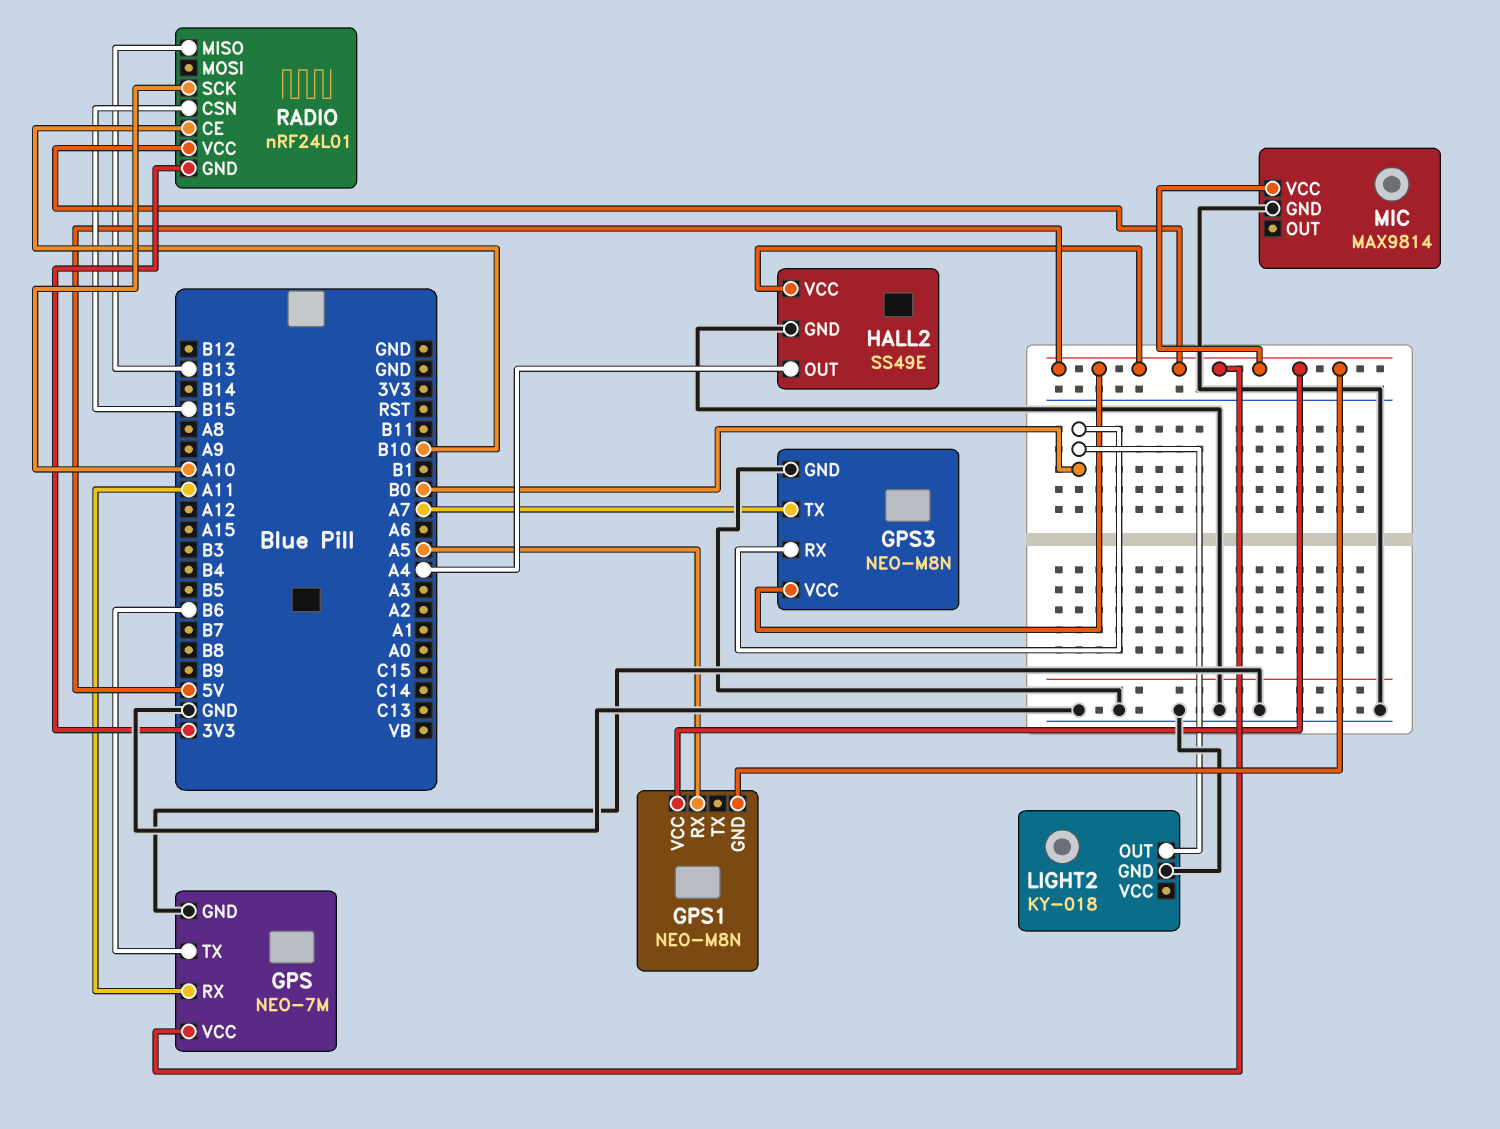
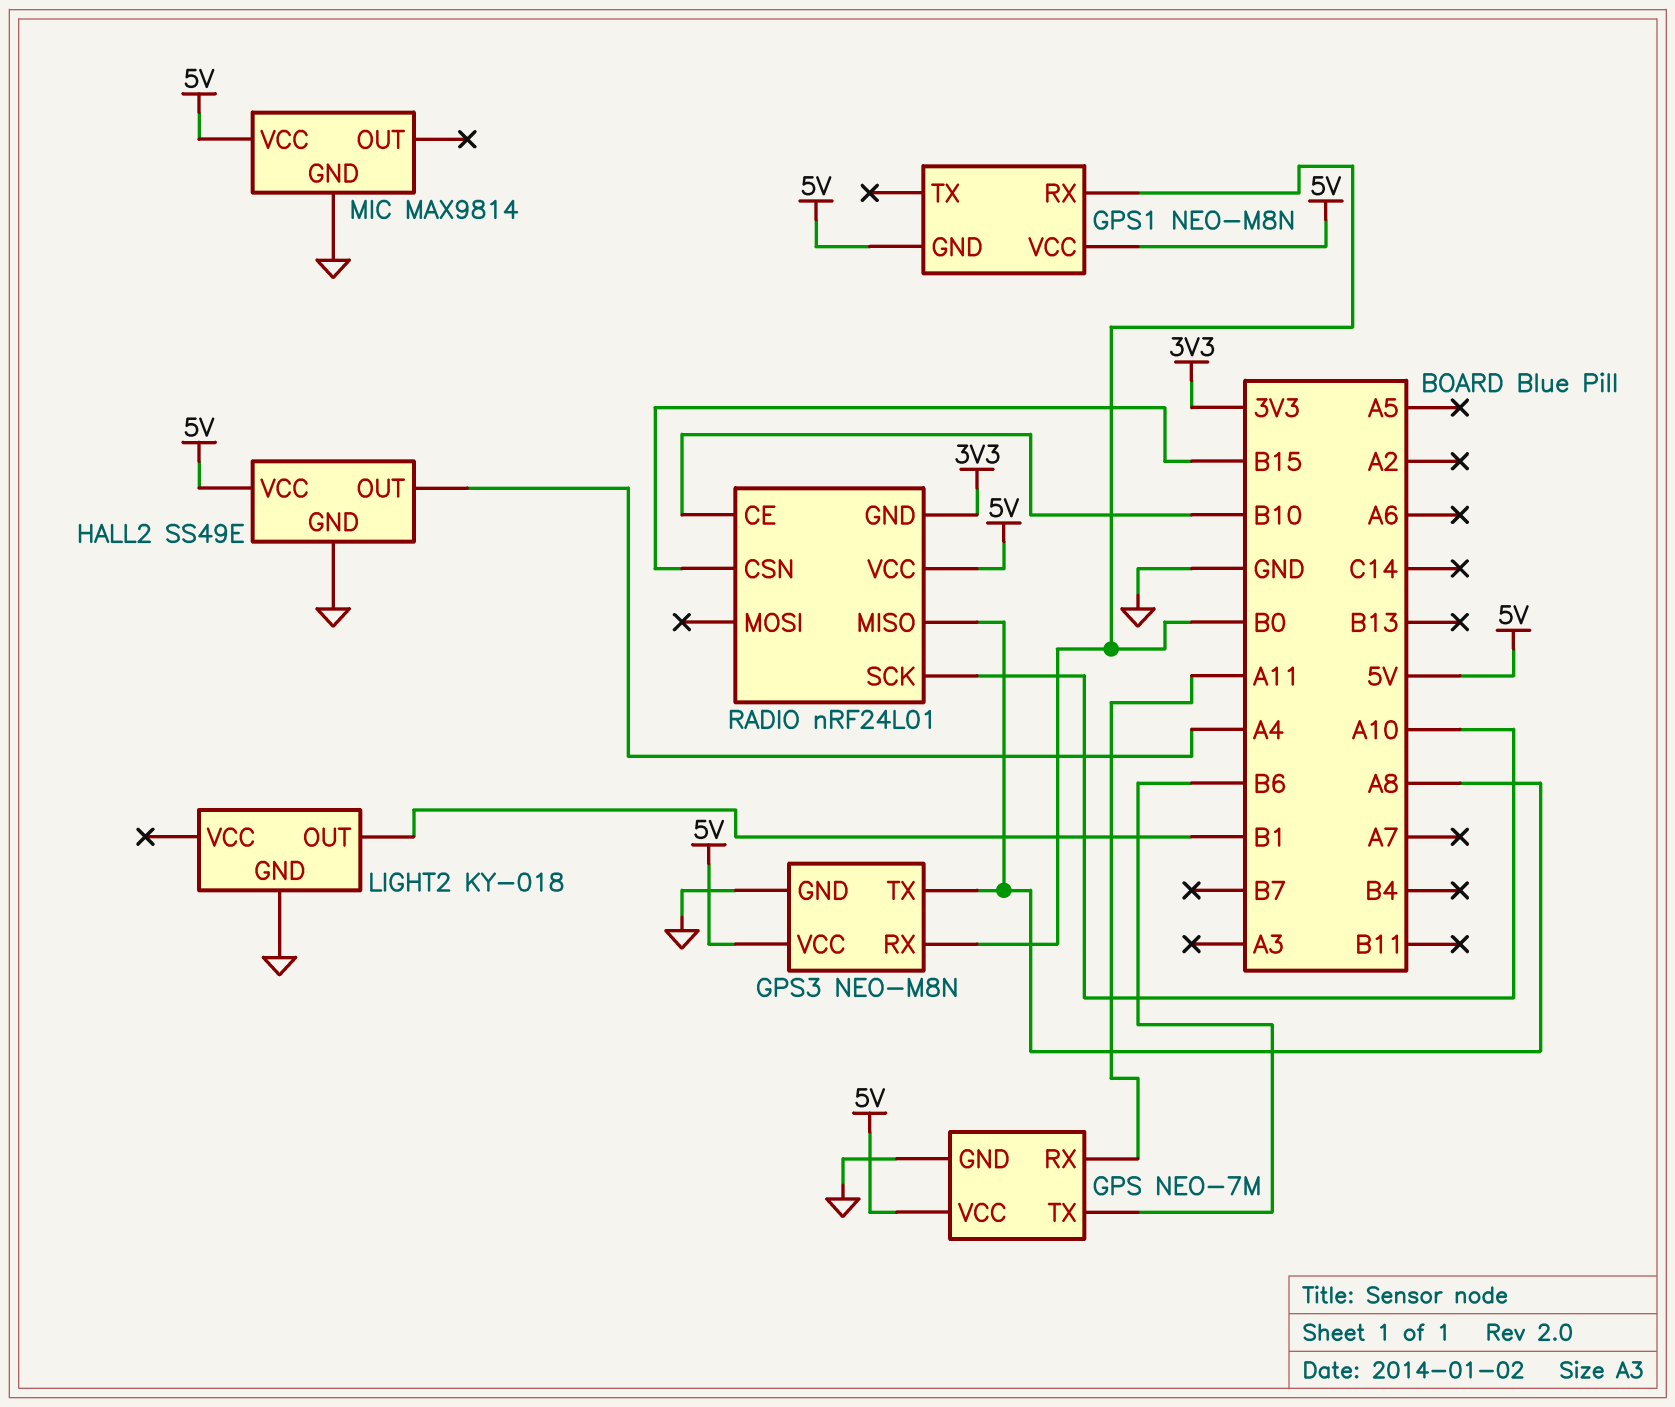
GPS1 pin RX: A5 -> B0
GPS3 pin TX: A7 -> A8
LIGHT2 pin OUT: B0 -> B1
RADIO pin MISO: B13 -> A8

